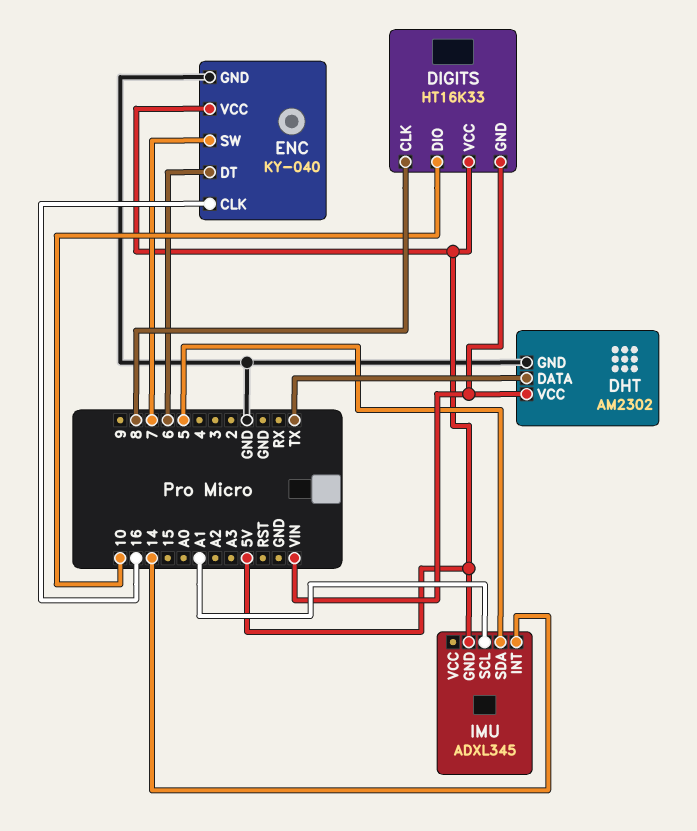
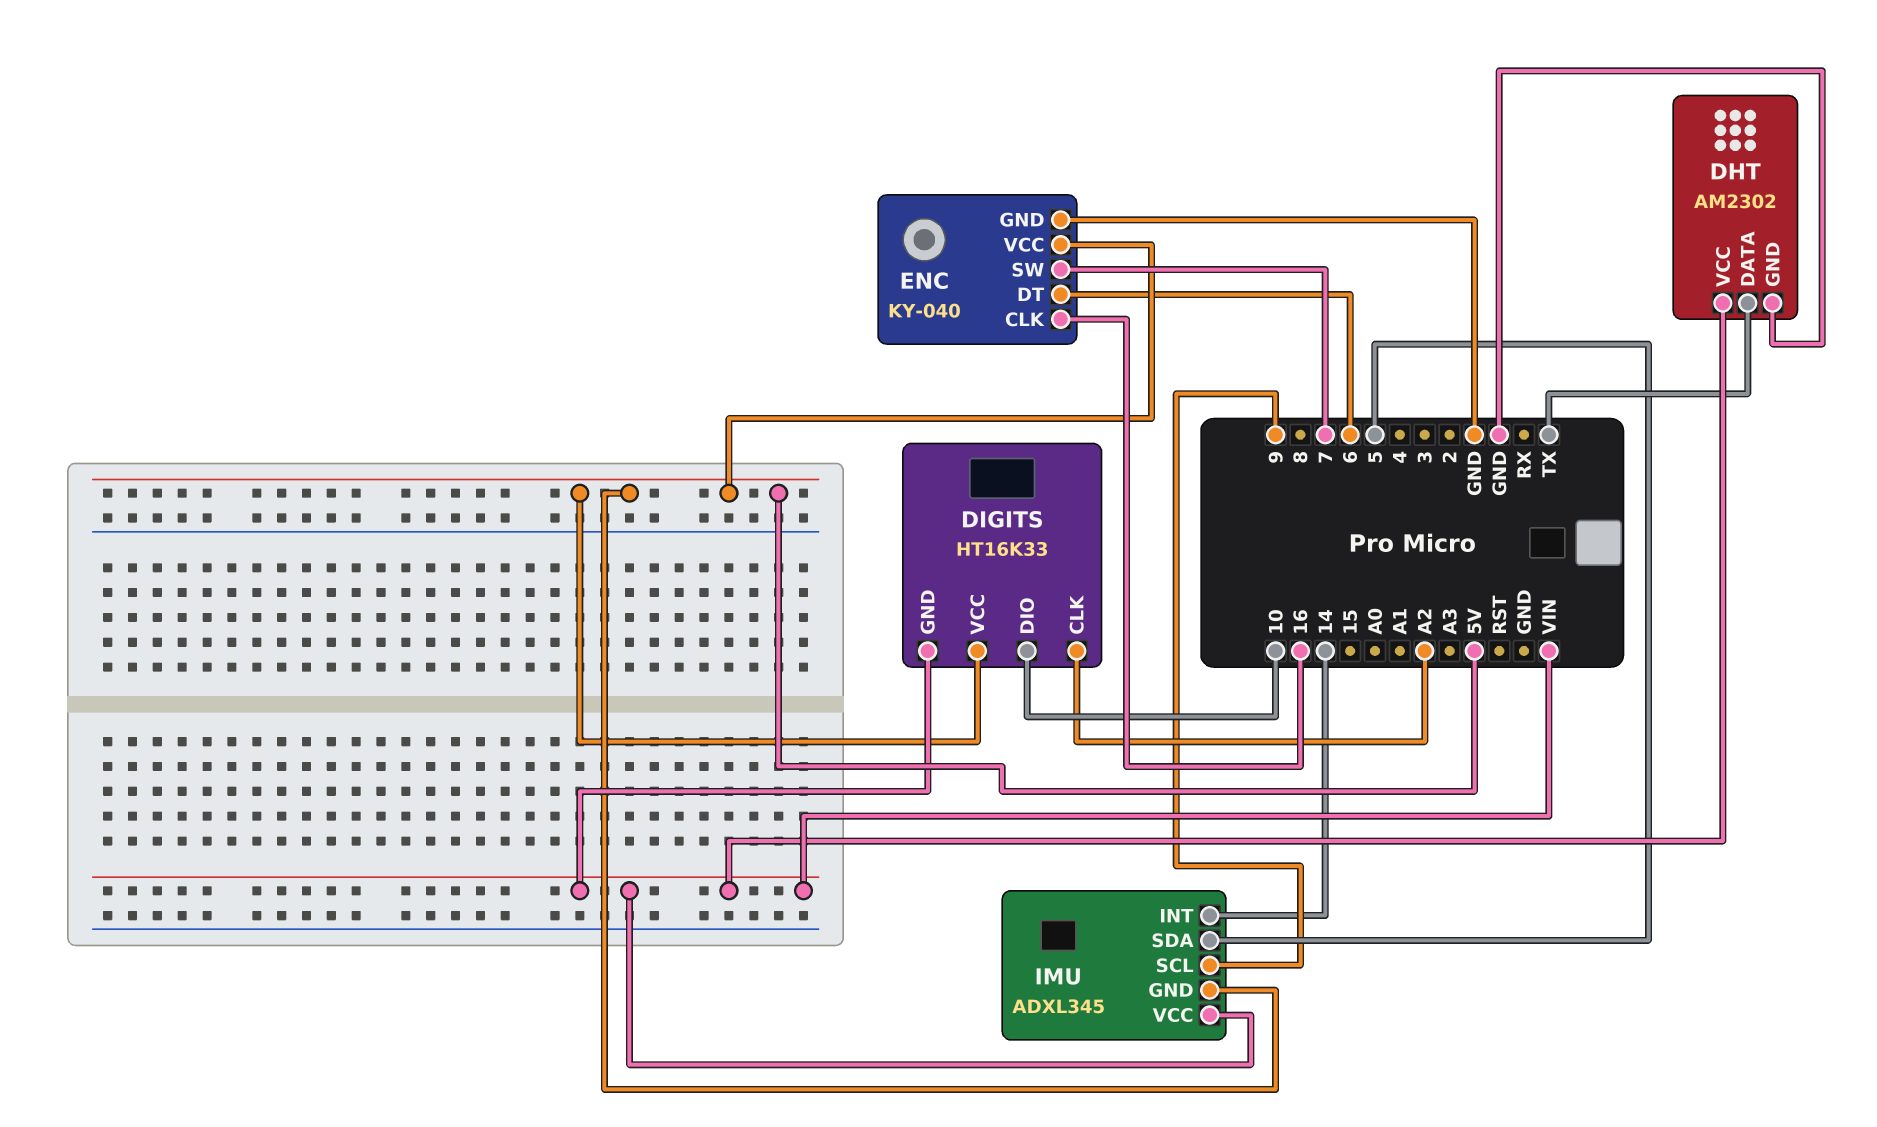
DIGITS pin CLK: 8 -> A2
IMU pin SCL: A1 -> 9
IMU pin VCC: none -> VIN

